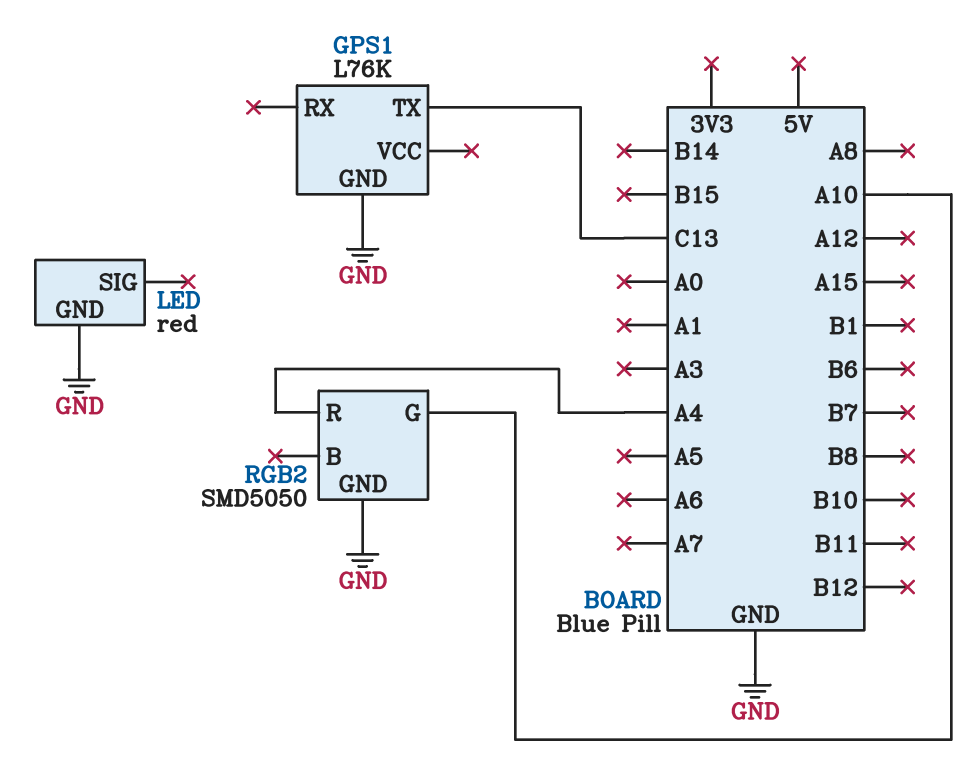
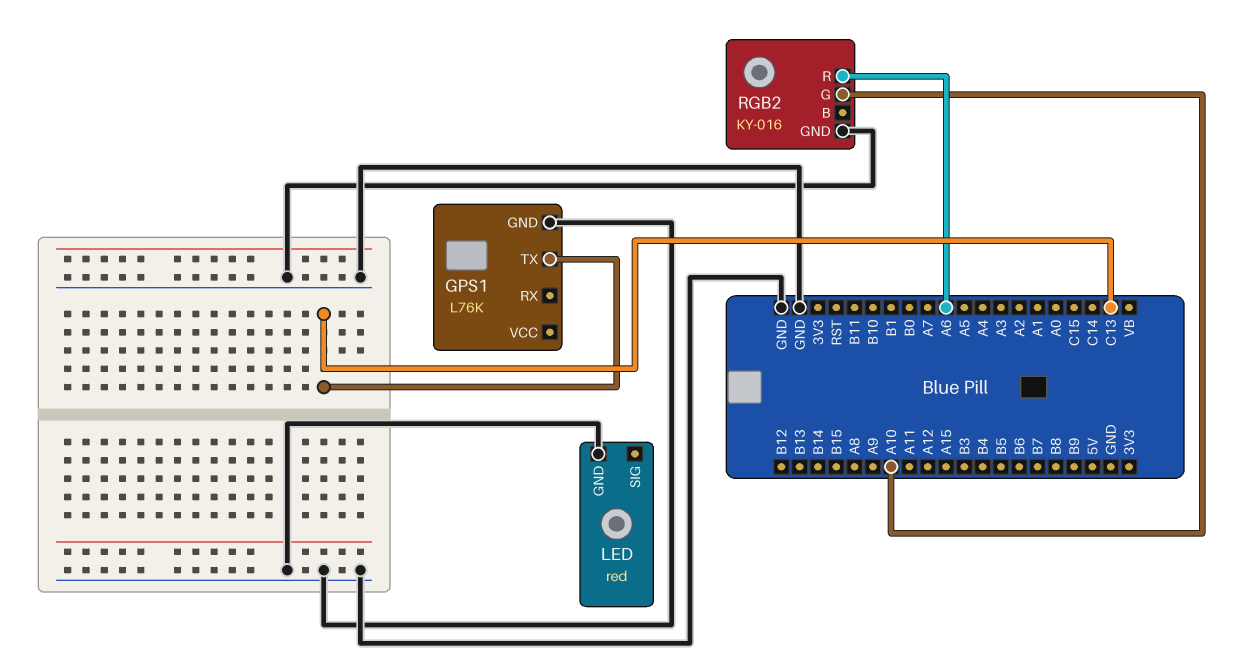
RGB2: SMD5050 -> KY-016
RGB2 pin R: A4 -> A6

